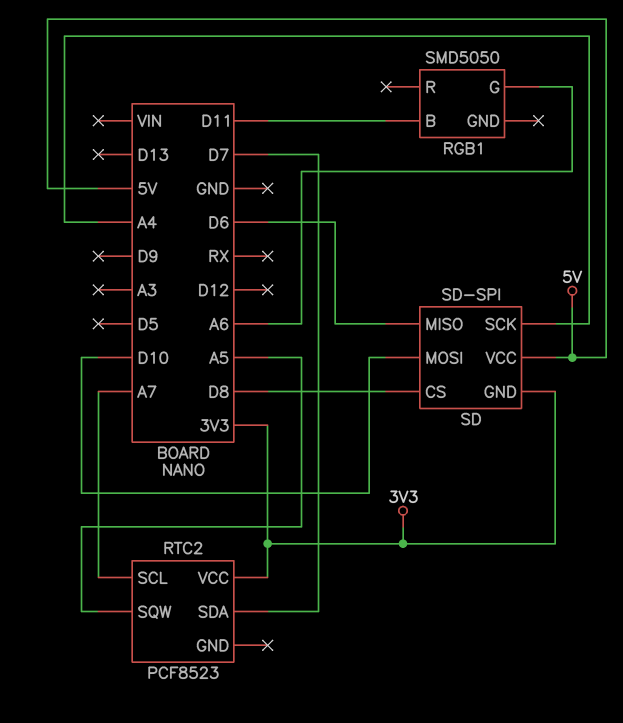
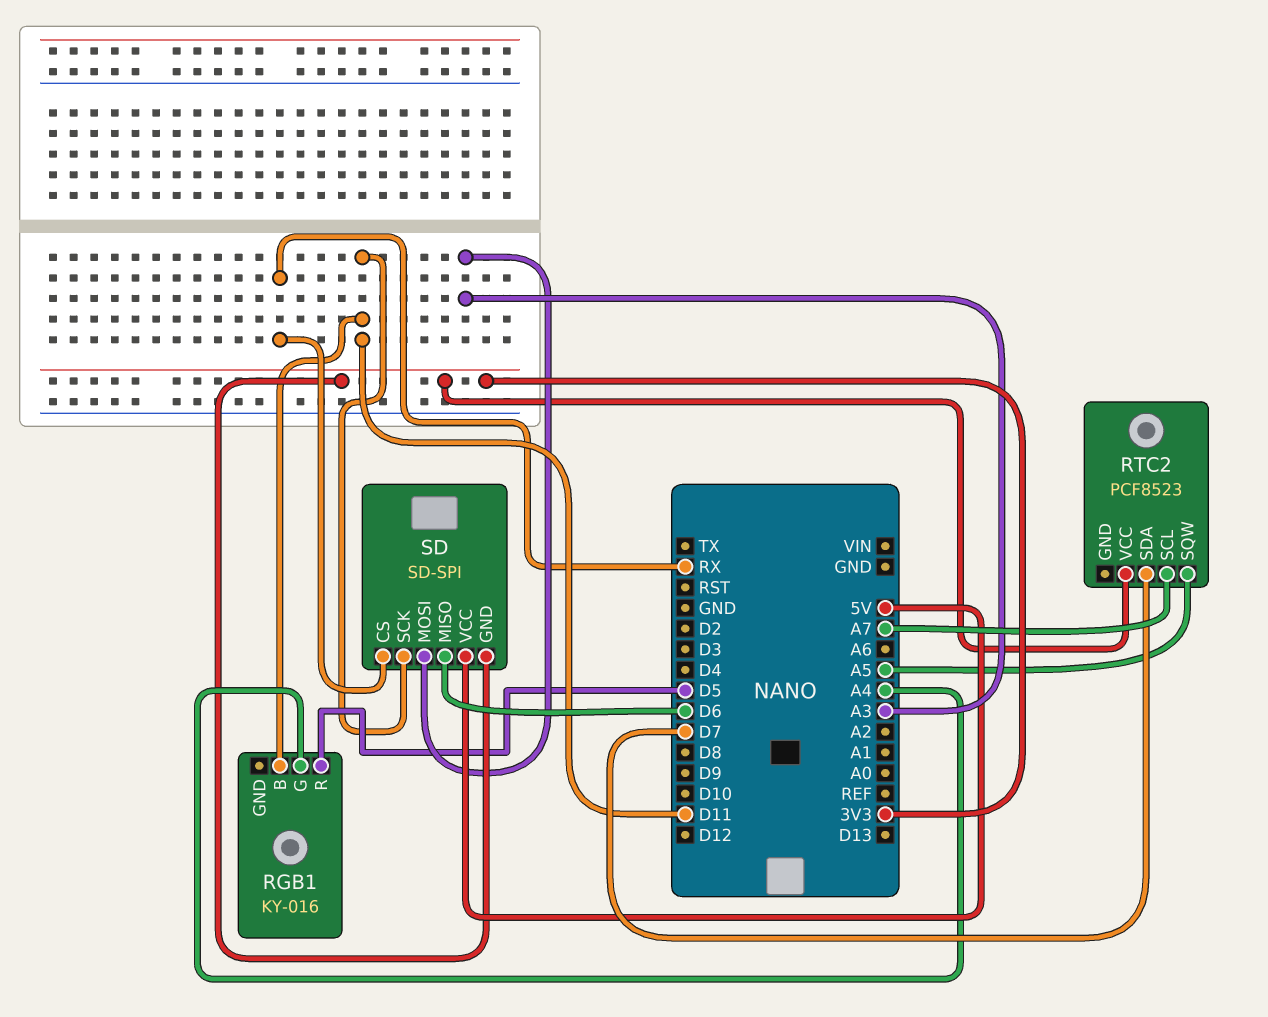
RGB1: SMD5050 -> KY-016
RGB1 pin G: A6 -> A4
RGB1 pin R: none -> D5
SD pin CS: D8 -> RX
SD pin MOSI: D10 -> A3
SD pin SCK: A4 -> D11

